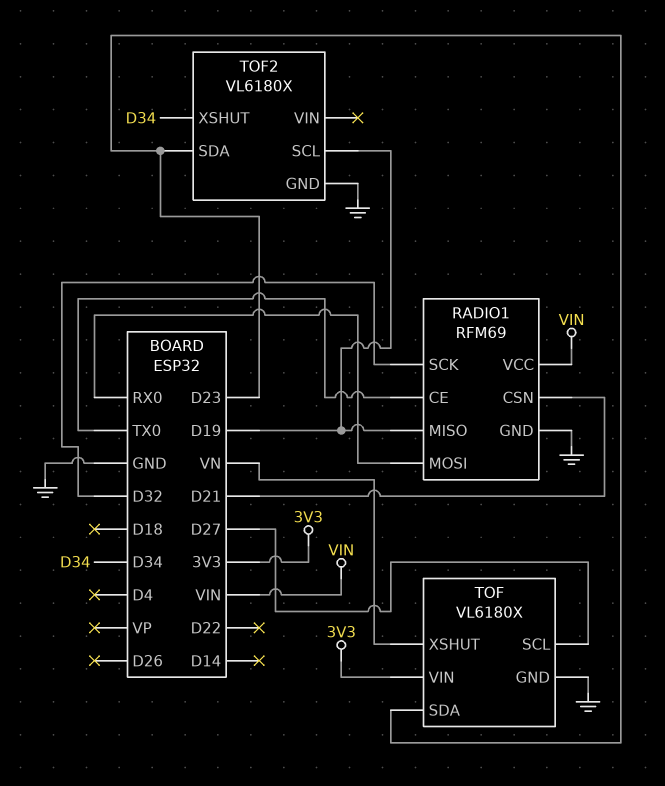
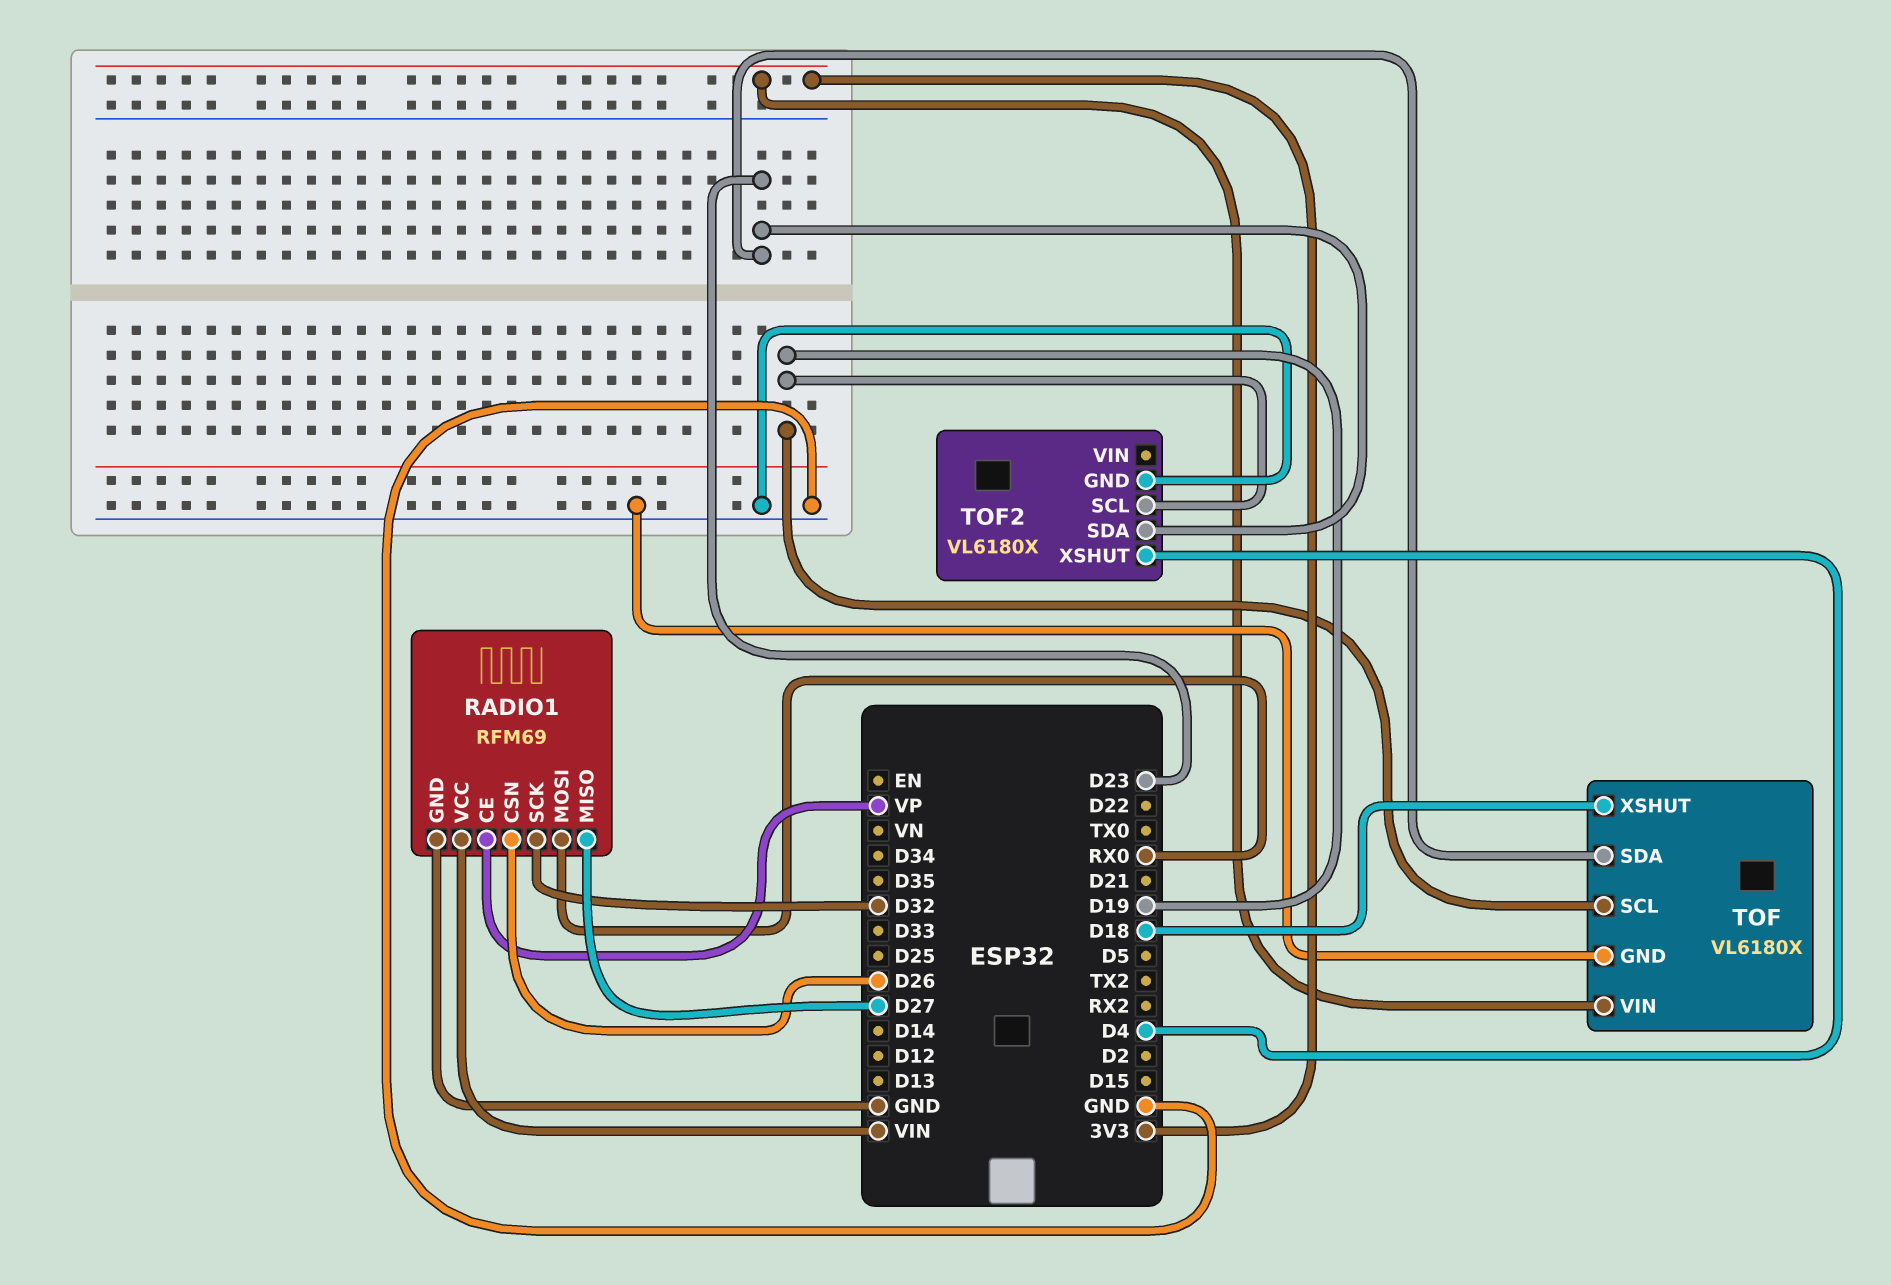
RADIO1 pin CE: TX0 -> VP
RADIO1 pin CSN: D21 -> D26
RADIO1 pin MISO: D19 -> D27
TOF pin SCL: D27 -> D19
TOF pin XSHUT: VN -> D18
TOF2 pin XSHUT: D34 -> D4

